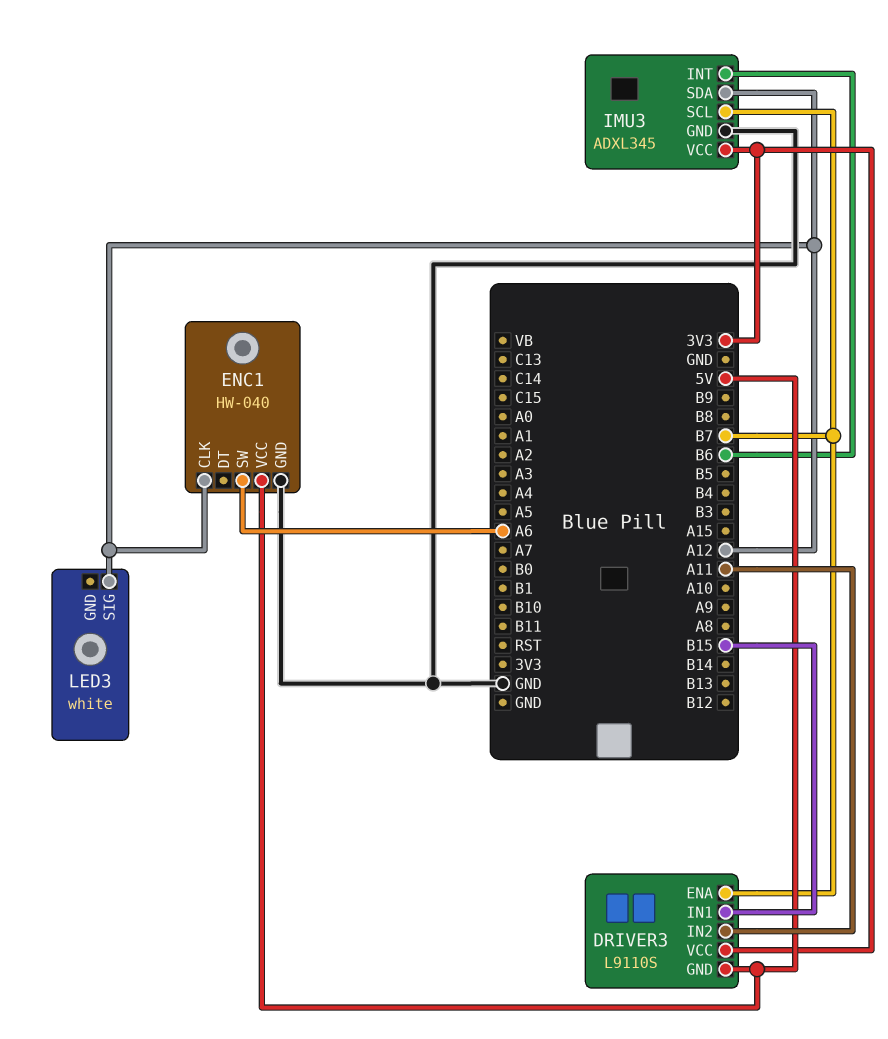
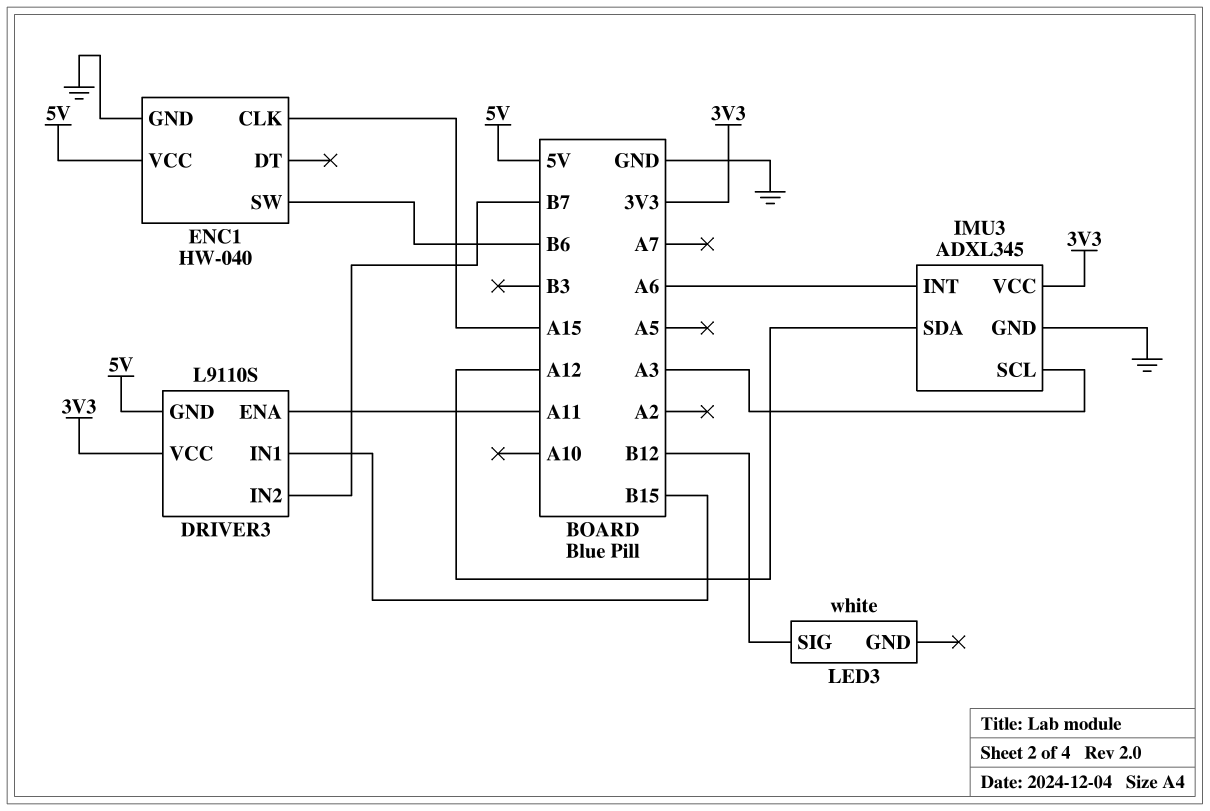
DRIVER3 pin ENA: B7 -> A11
DRIVER3 pin IN2: A11 -> B7
ENC1 pin CLK: A12 -> A15
ENC1 pin SW: A6 -> B6
IMU3 pin INT: B6 -> A6
IMU3 pin SCL: B7 -> A3
LED3 pin SIG: A12 -> B12

